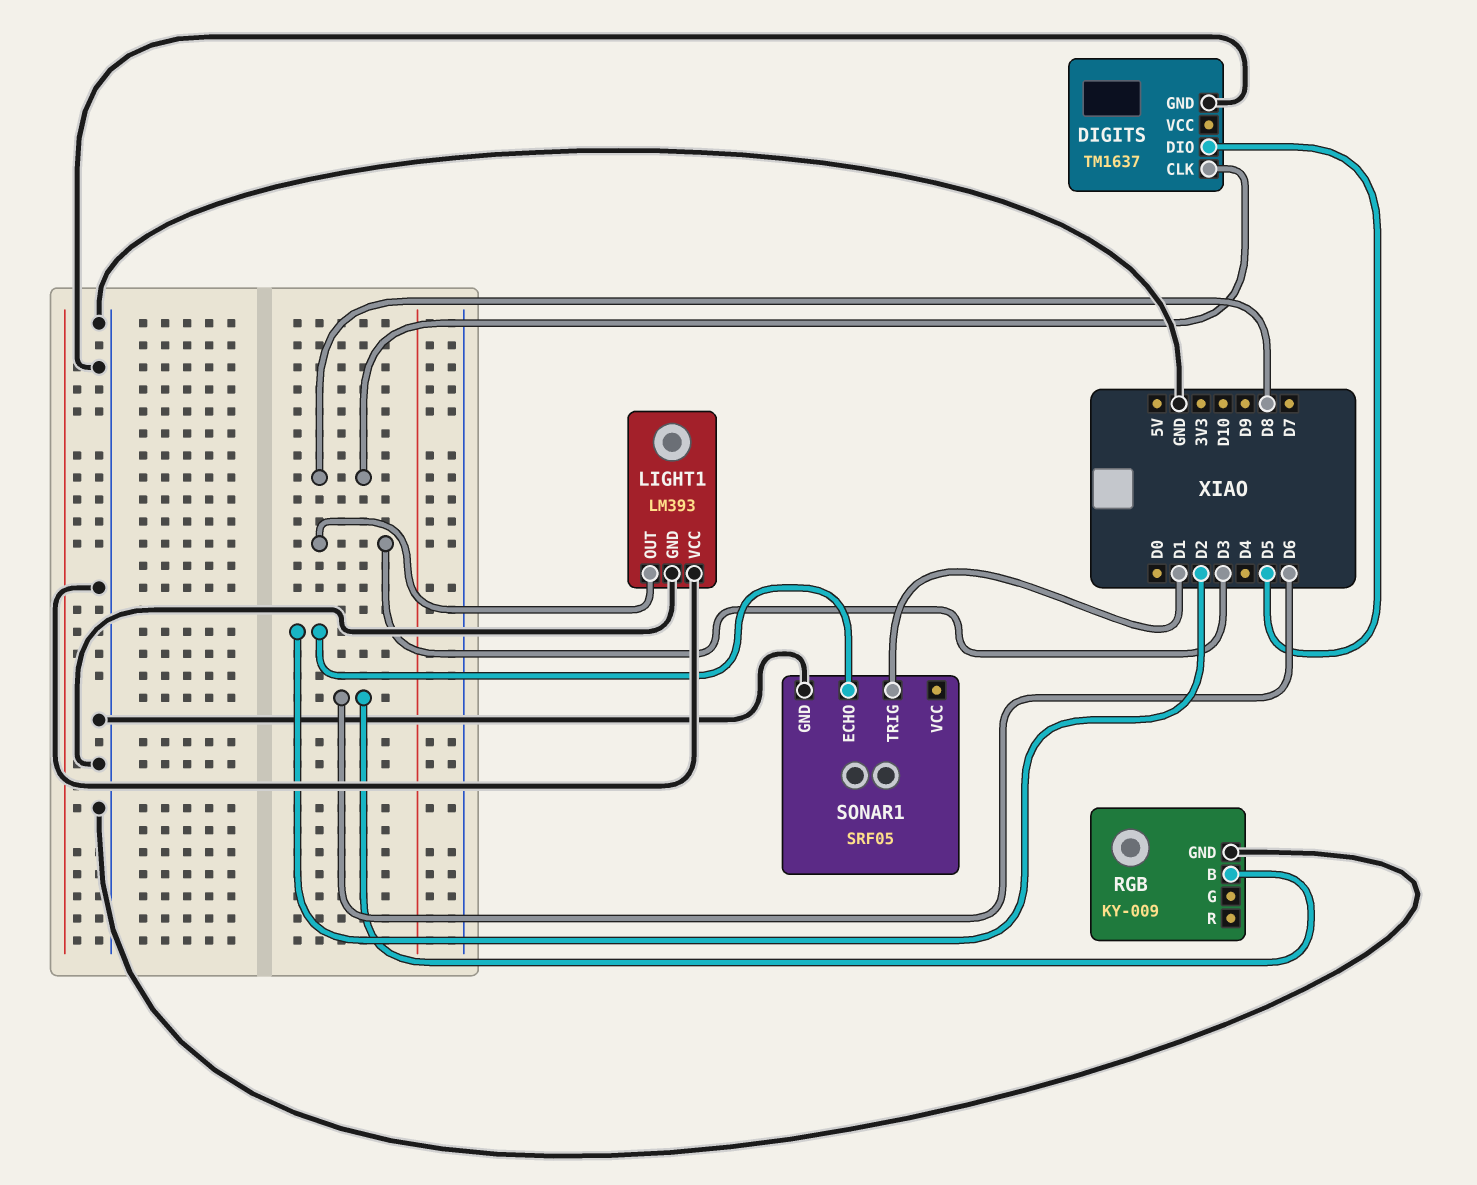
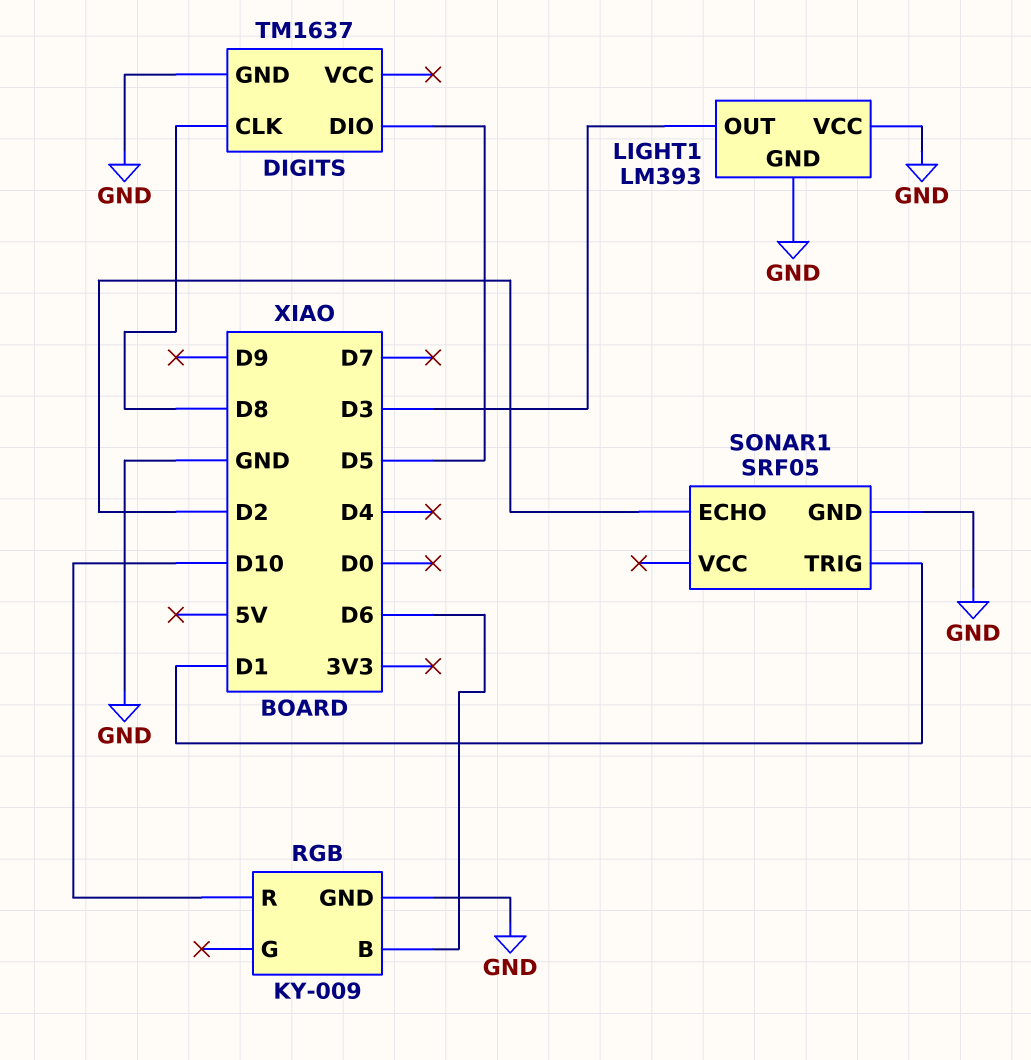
RGB pin R: none -> D10

